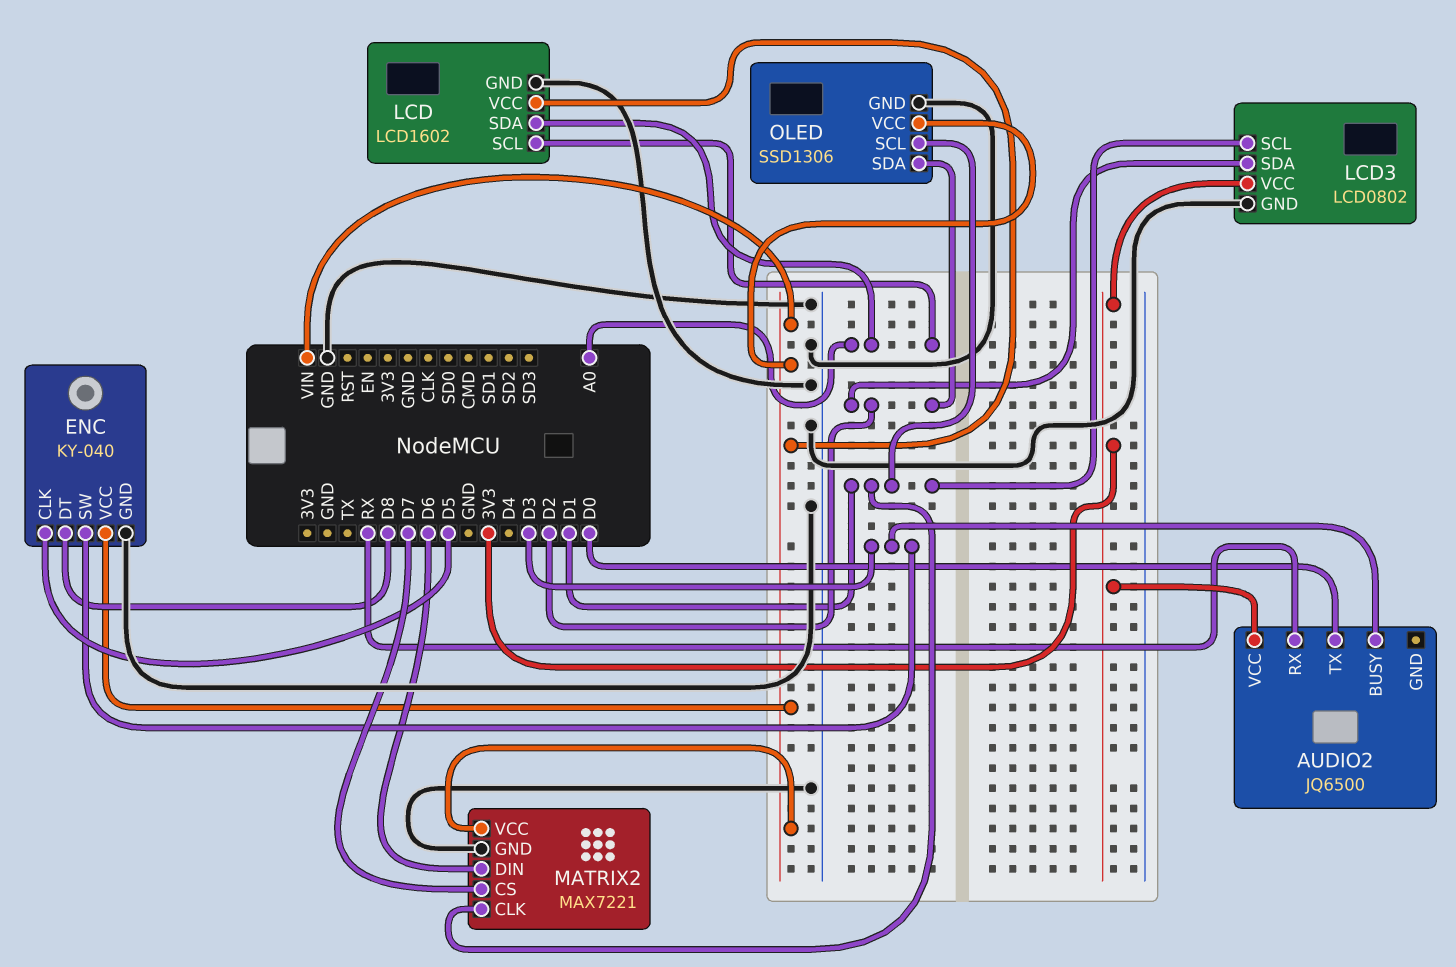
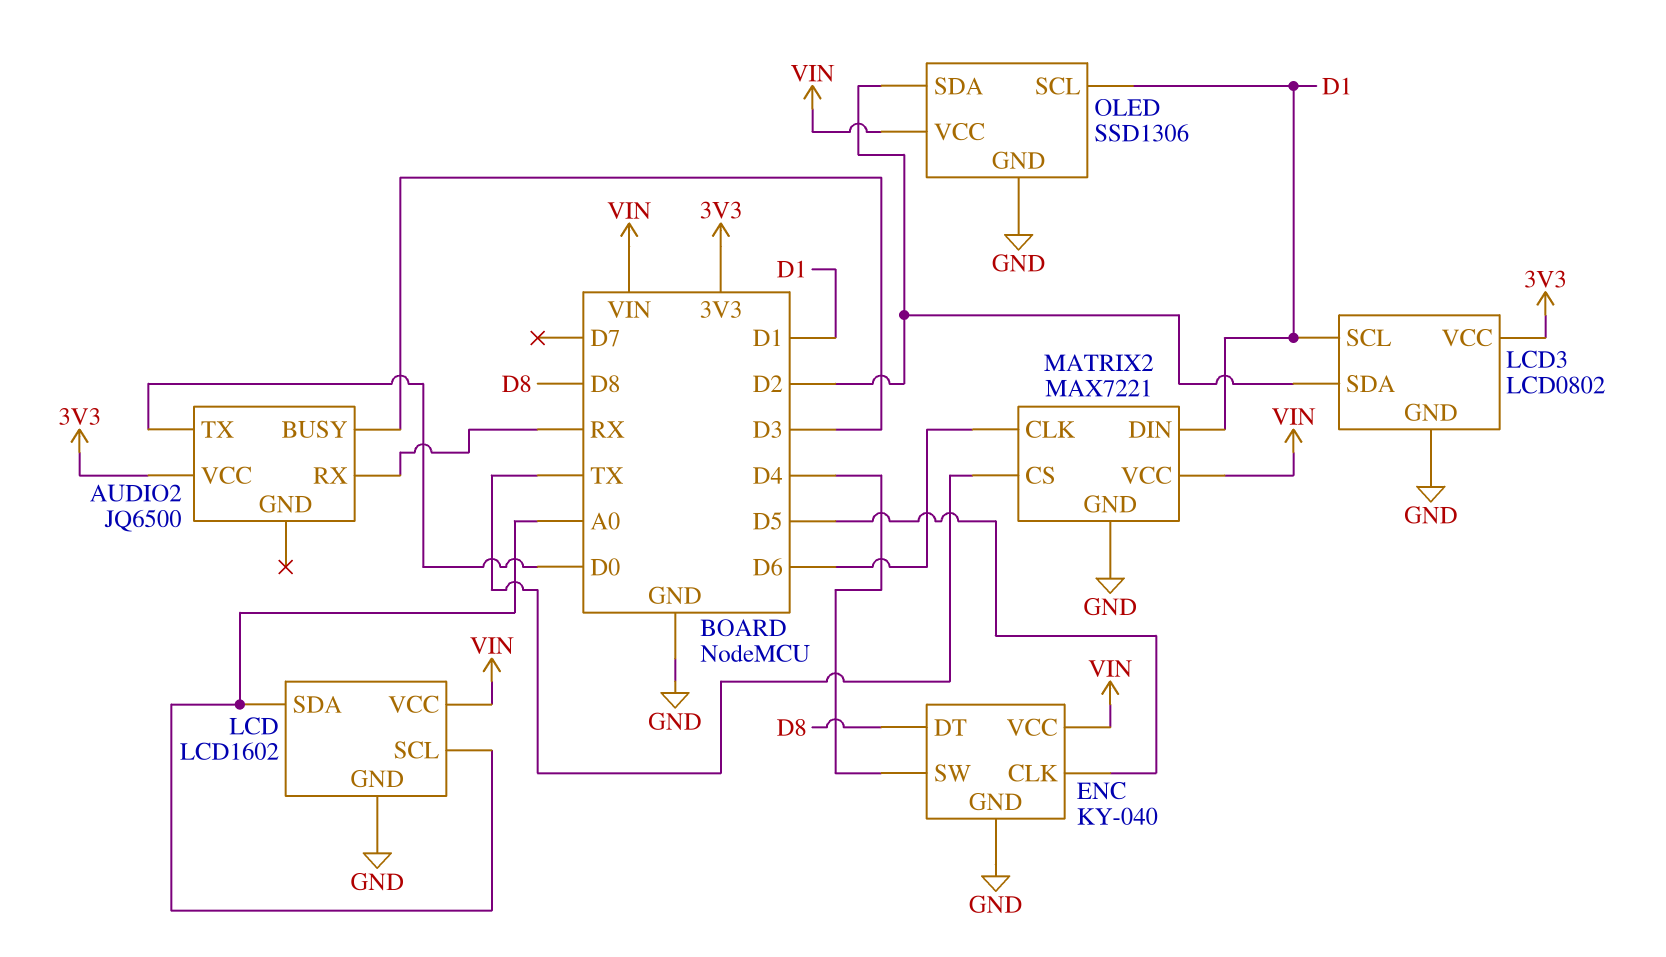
ENC pin SW: D3 -> D4
MATRIX2 pin CLK: D1 -> D6
MATRIX2 pin CS: D7 -> TX
MATRIX2 pin DIN: D6 -> D1

